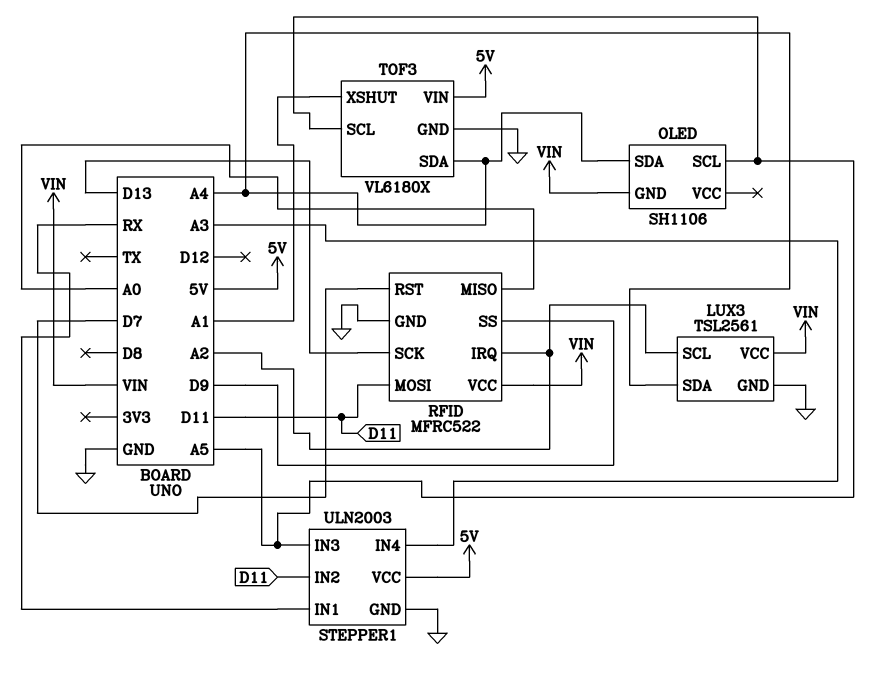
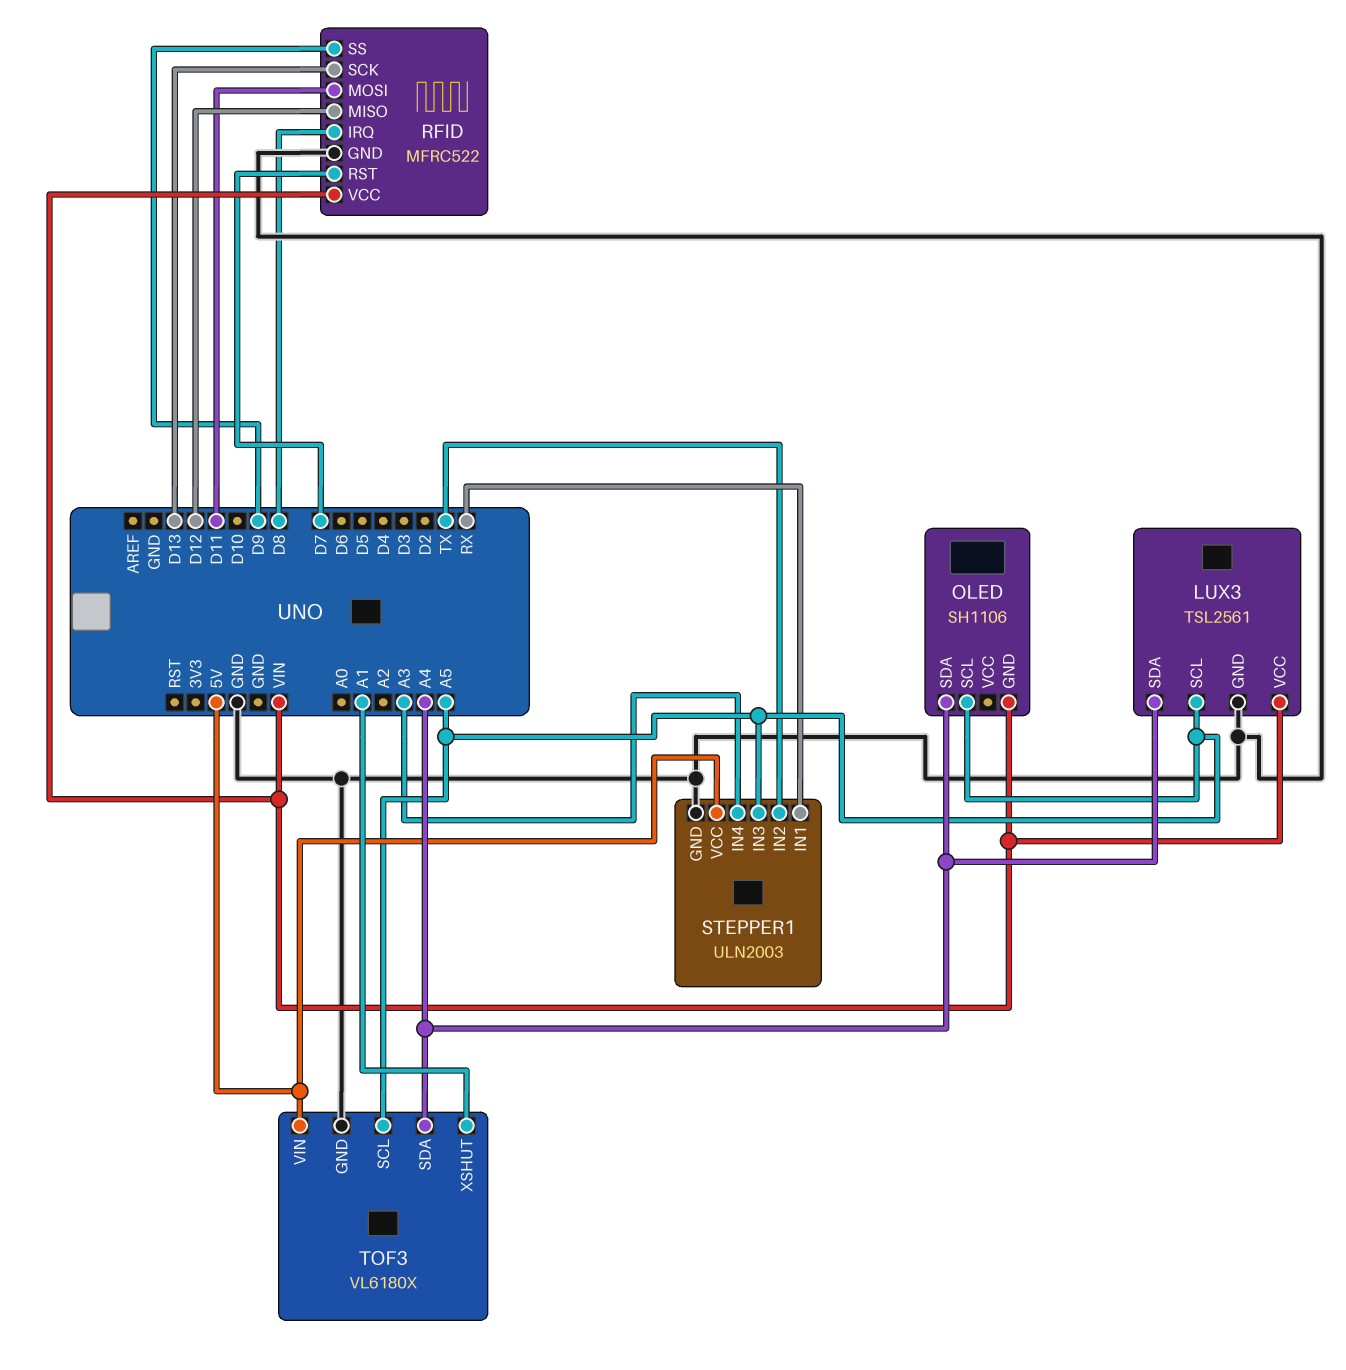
LUX3 pin SCL: A2 -> A5
RFID pin IRQ: A2 -> D8
RFID pin MISO: A0 -> D12
STEPPER1 pin IN2: D11 -> TX

